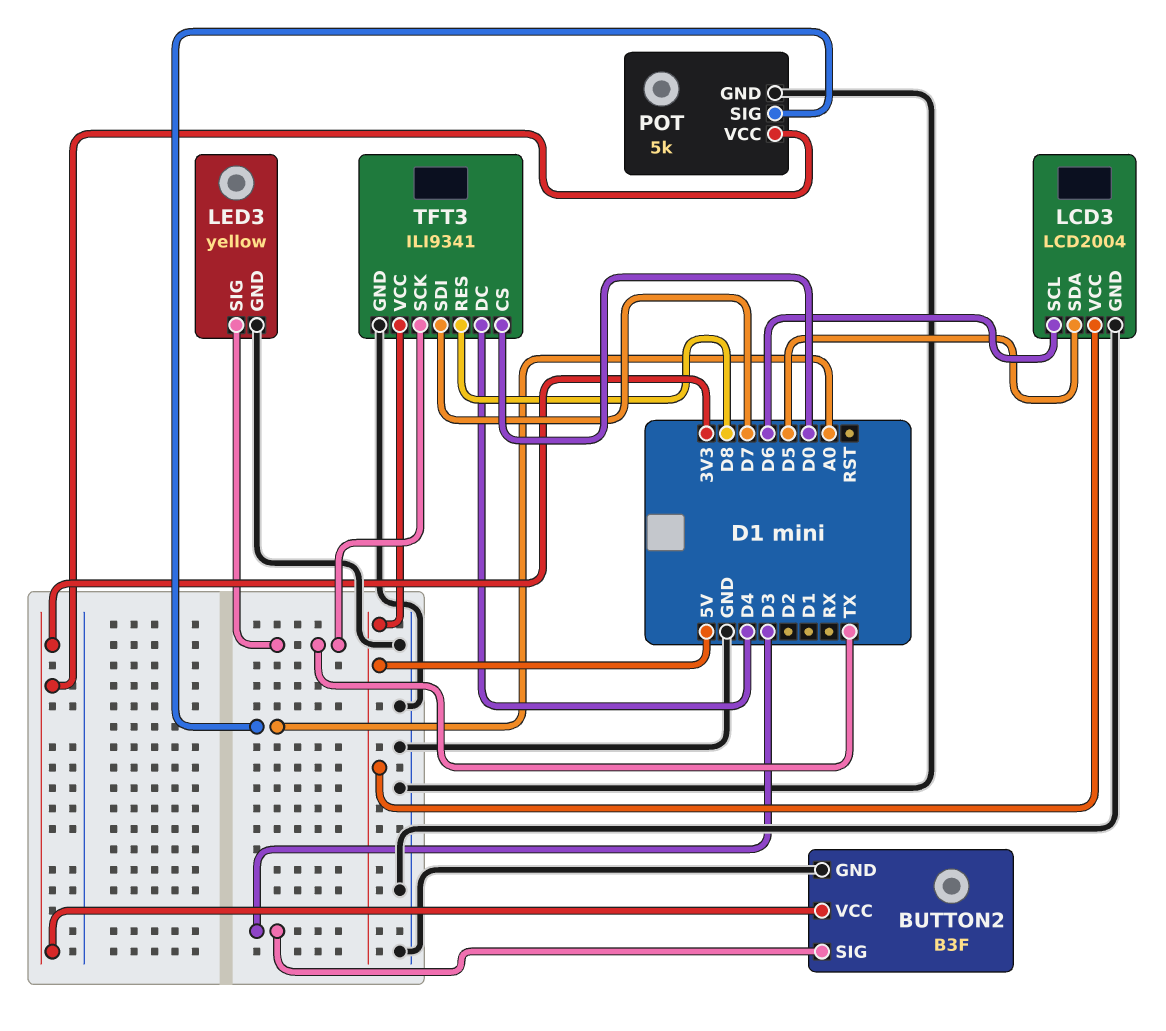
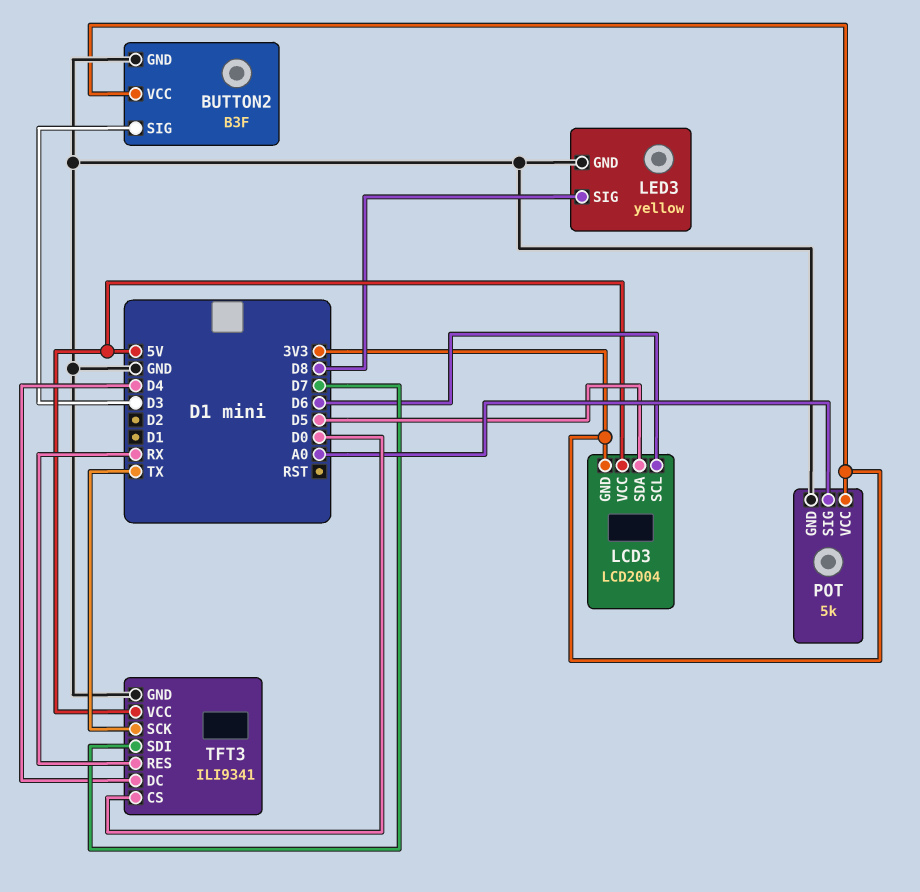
LCD3 pin GND: GND -> 3V3
LED3 pin SIG: TX -> D8
TFT3 pin RES: D8 -> RX

